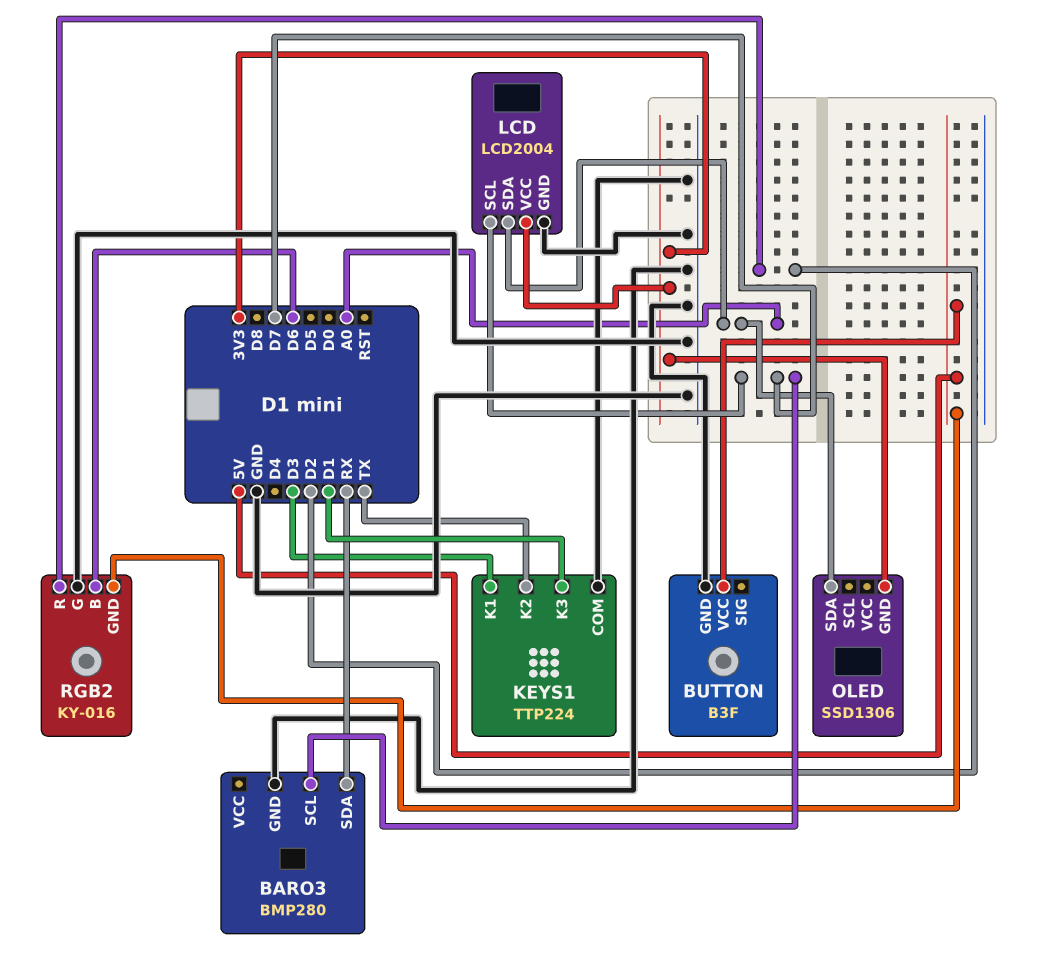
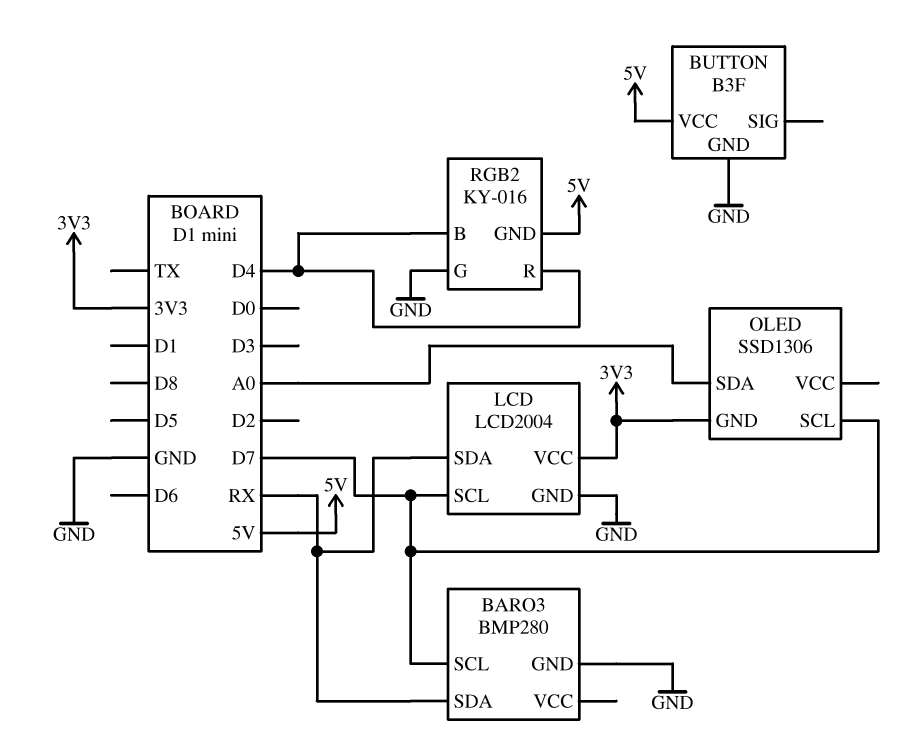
KEYS1: TTP224 -> none
KEYS1 pin COM: GND -> none
KEYS1 pin K1: D3 -> none
KEYS1 pin K2: TX -> none
KEYS1 pin K3: D1 -> none
LCD pin SDA: A0 -> RX
OLED pin SCL: none -> D7
RGB2 pin B: D6 -> D4
RGB2 pin R: D2 -> D4

